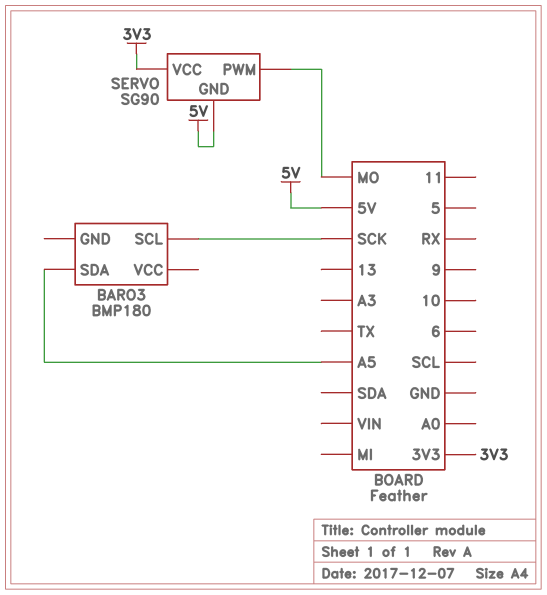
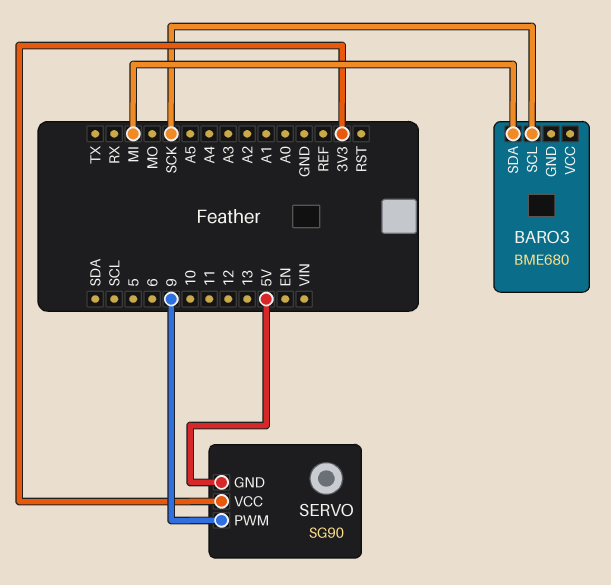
BARO3: BMP180 -> BME680
BARO3 pin SDA: A5 -> MI
SERVO pin PWM: MO -> 9

